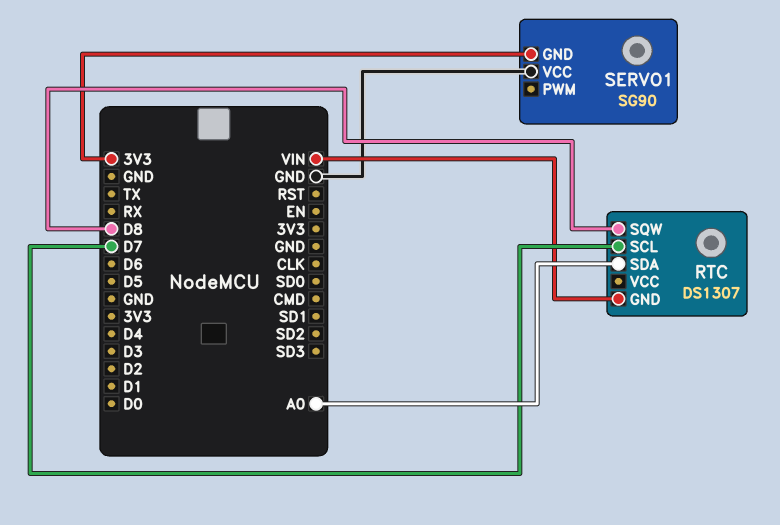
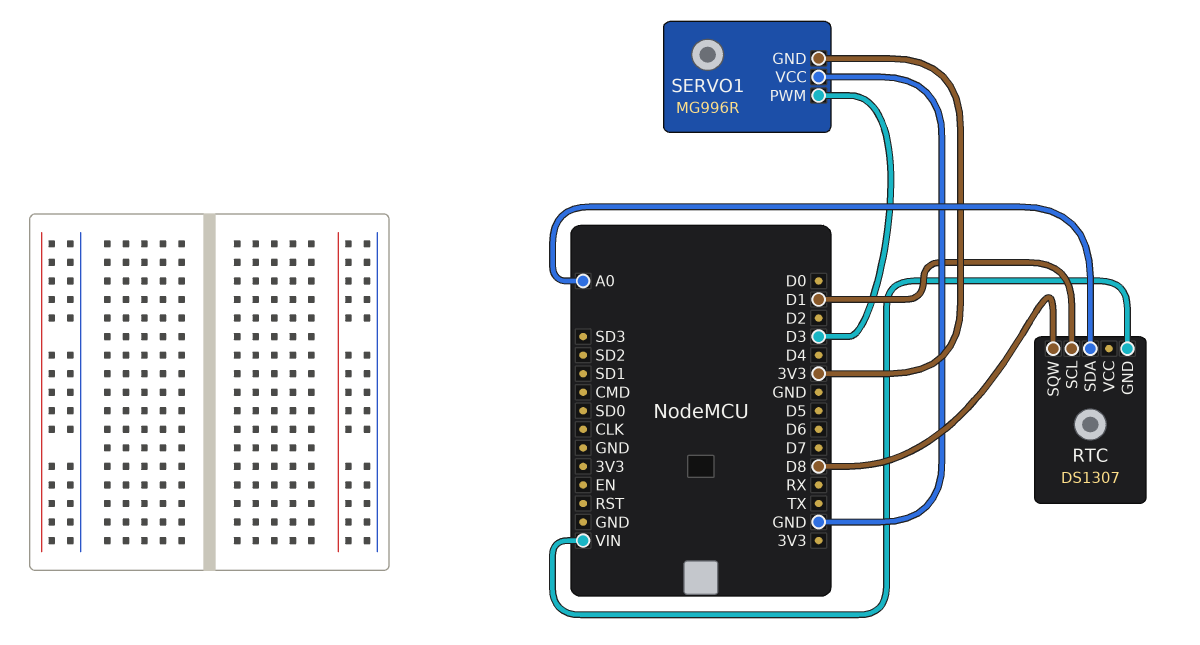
RTC pin SCL: D7 -> D1
SERVO1: SG90 -> MG996R
SERVO1 pin PWM: none -> D3

